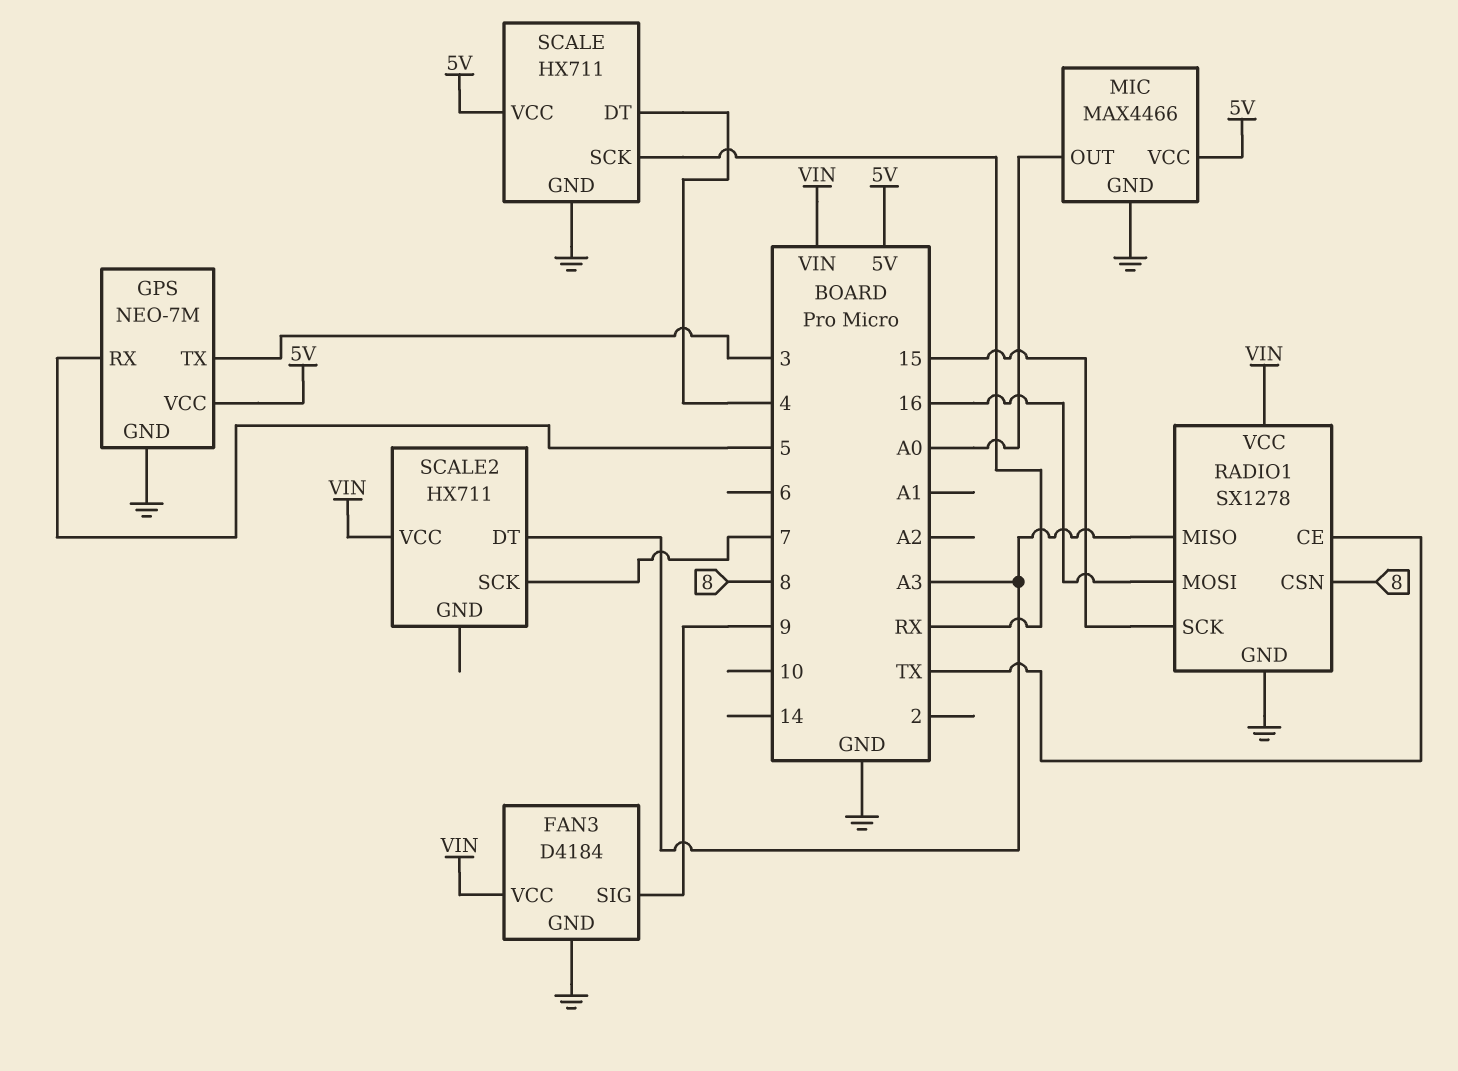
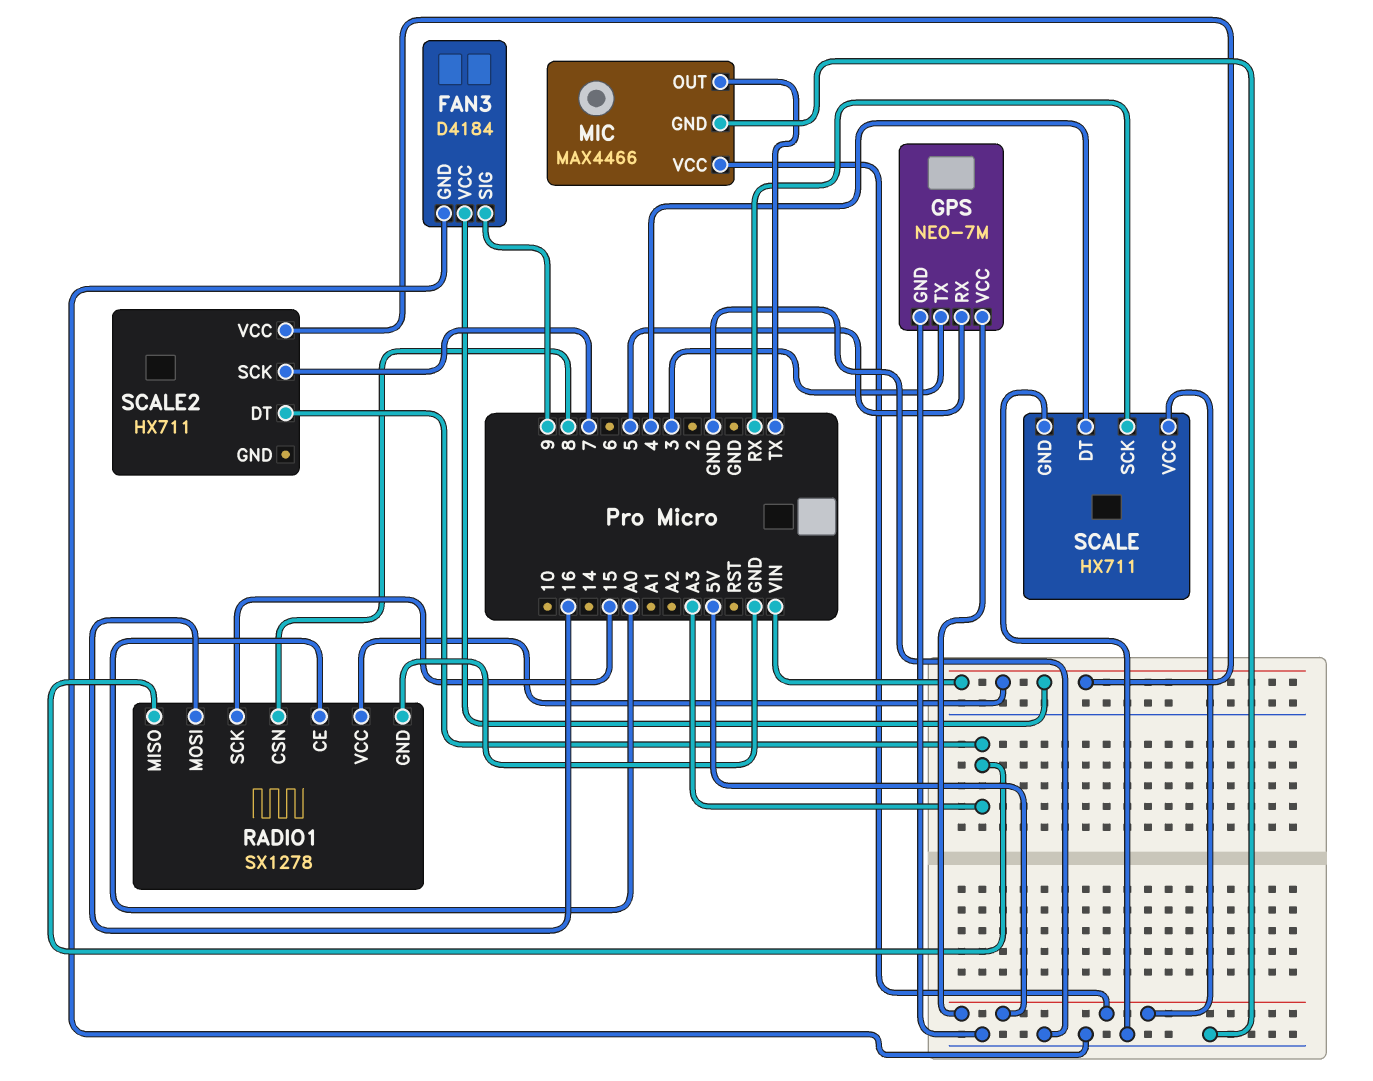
MIC pin OUT: A0 -> TX
RADIO1 pin CE: TX -> A0

